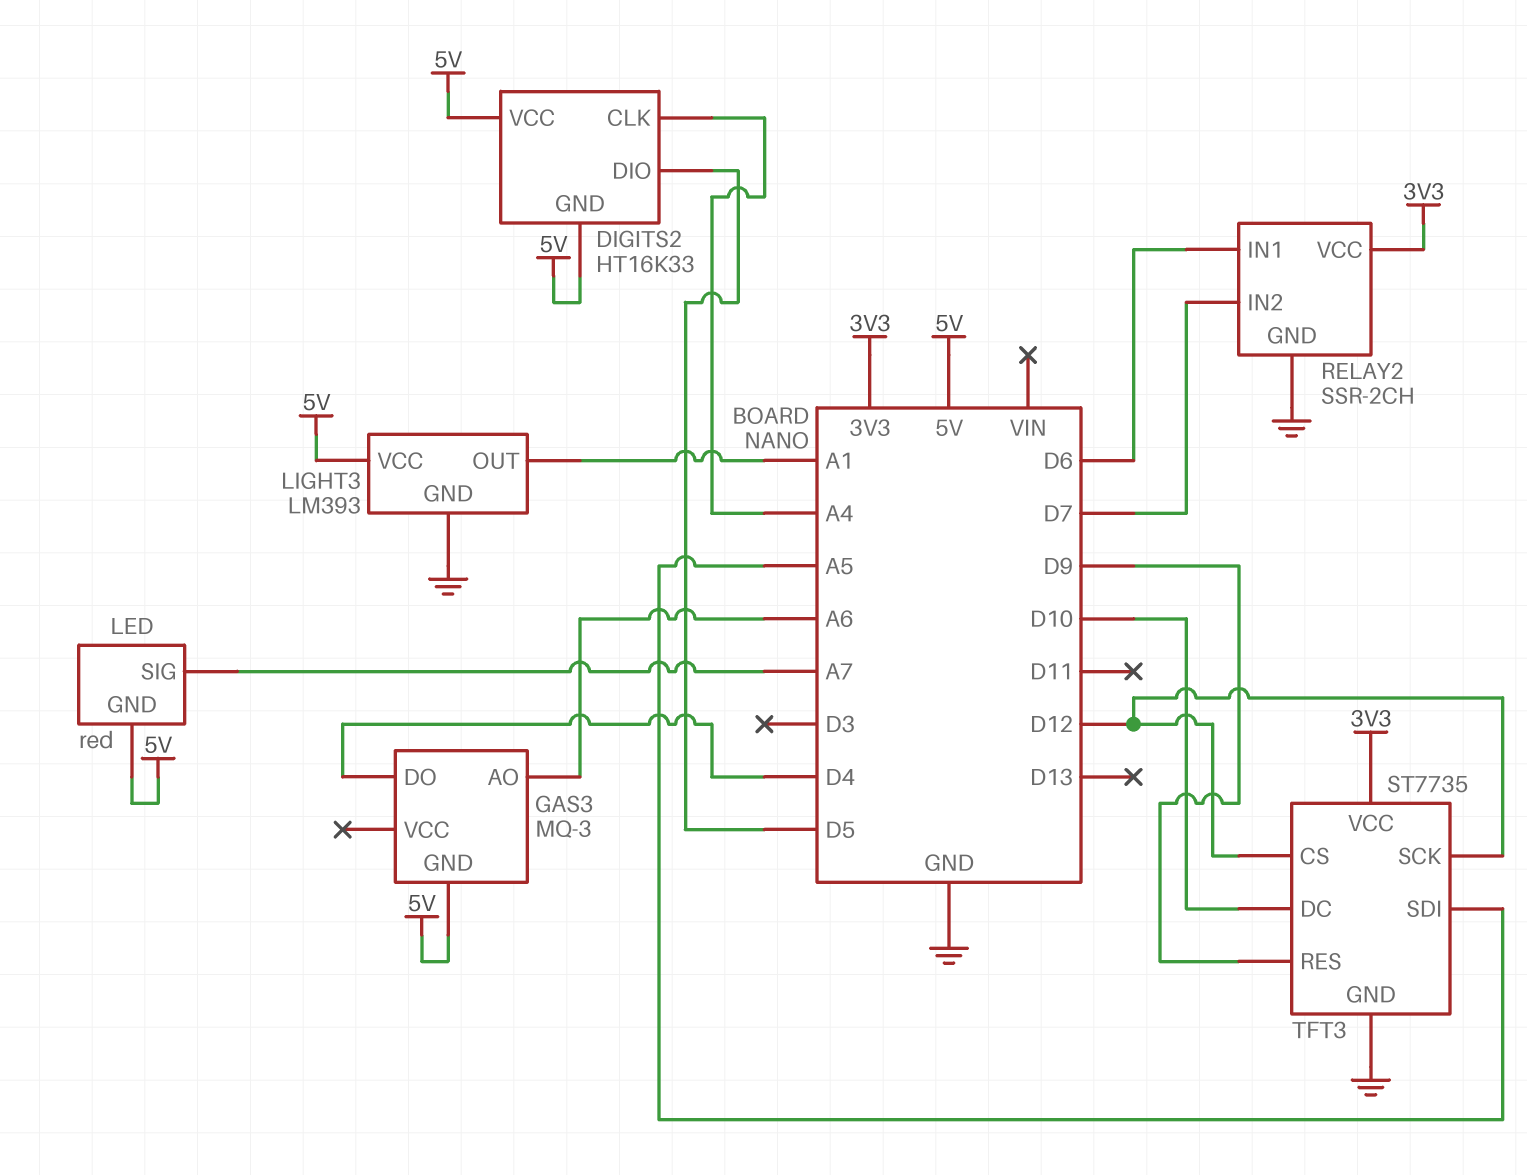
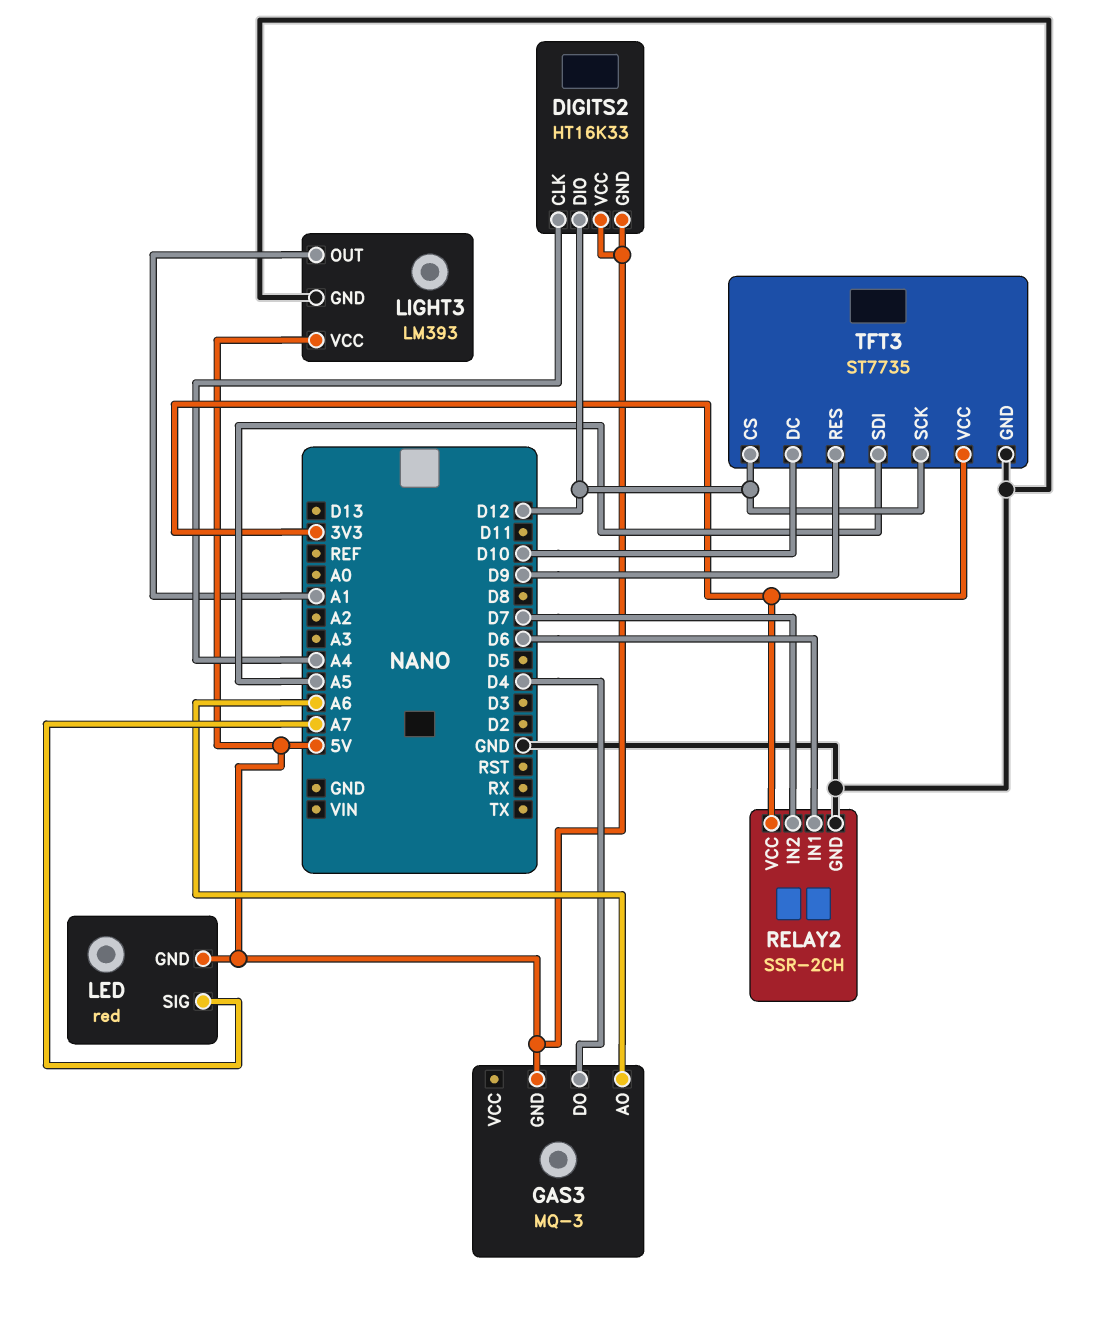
DIGITS2 pin DIO: D5 -> D12

